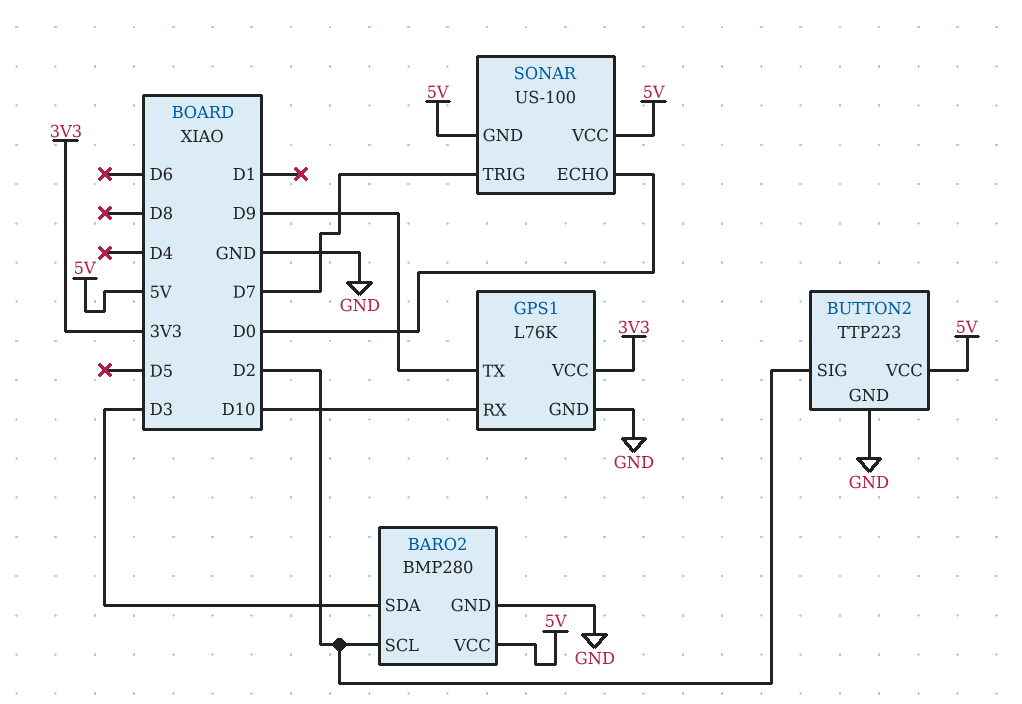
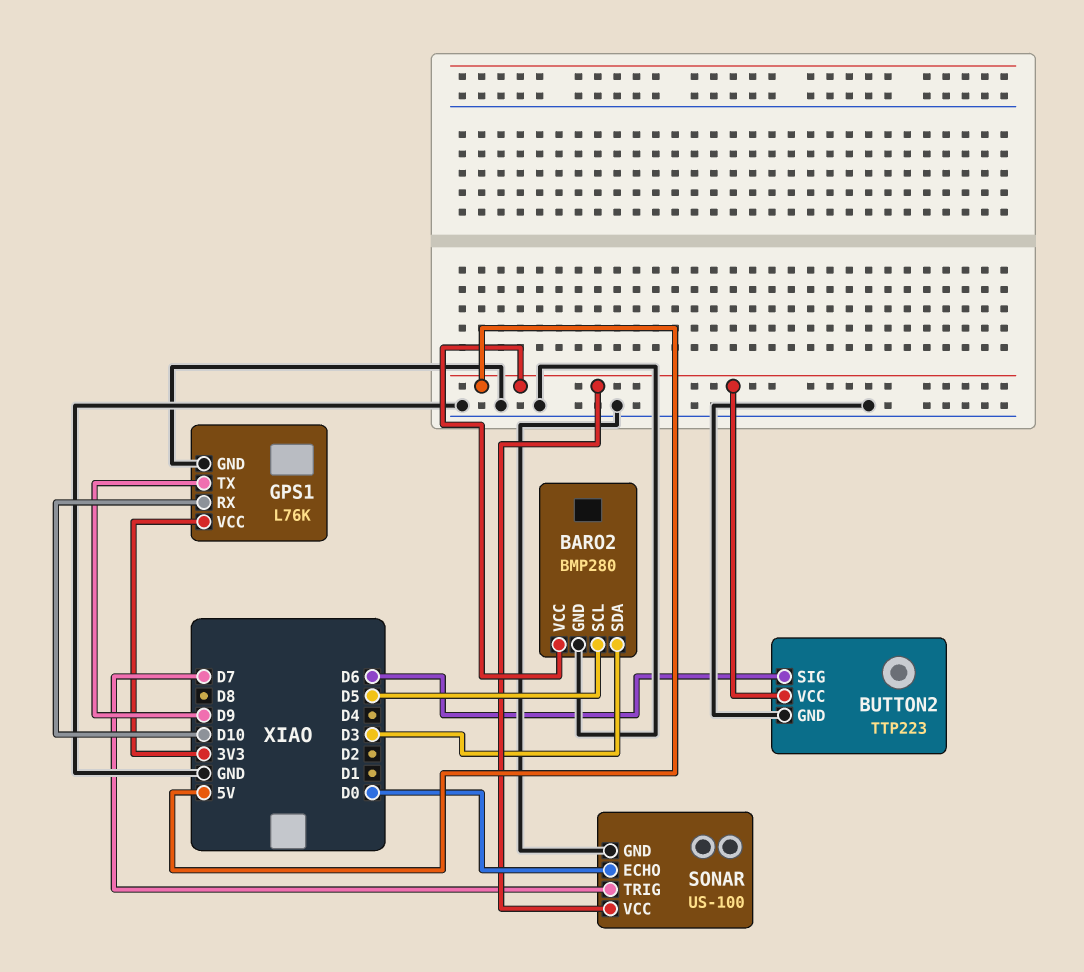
BARO2 pin SCL: D2 -> D5
BUTTON2 pin SIG: D2 -> D6
SONAR pin GND: 5V -> GND

